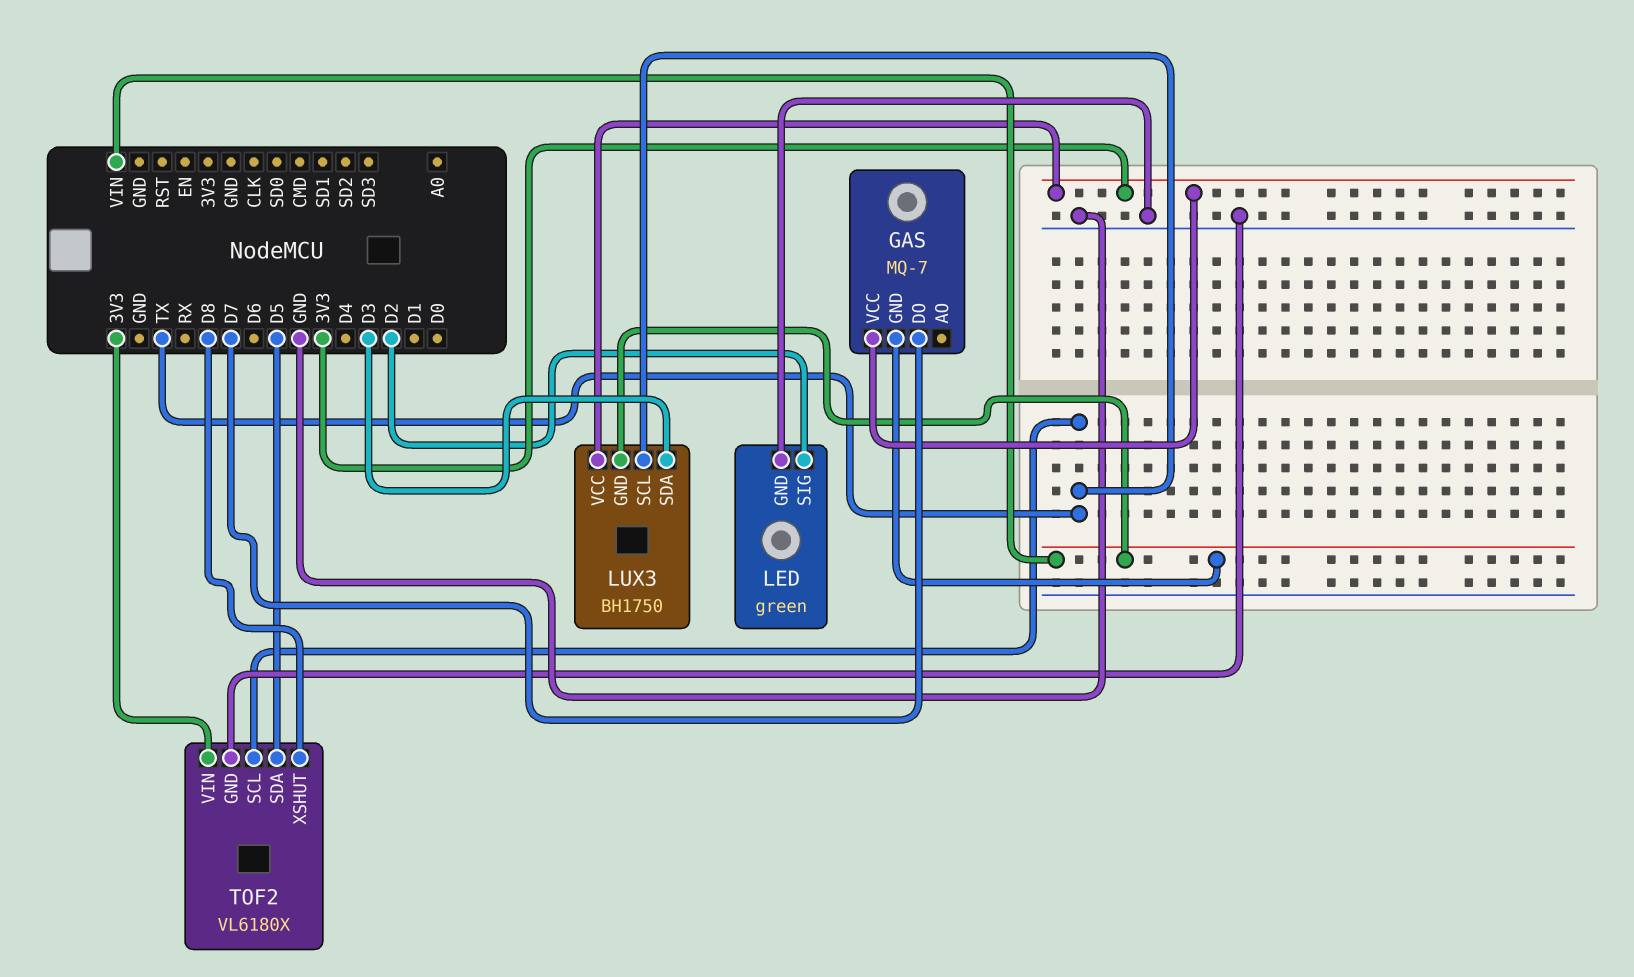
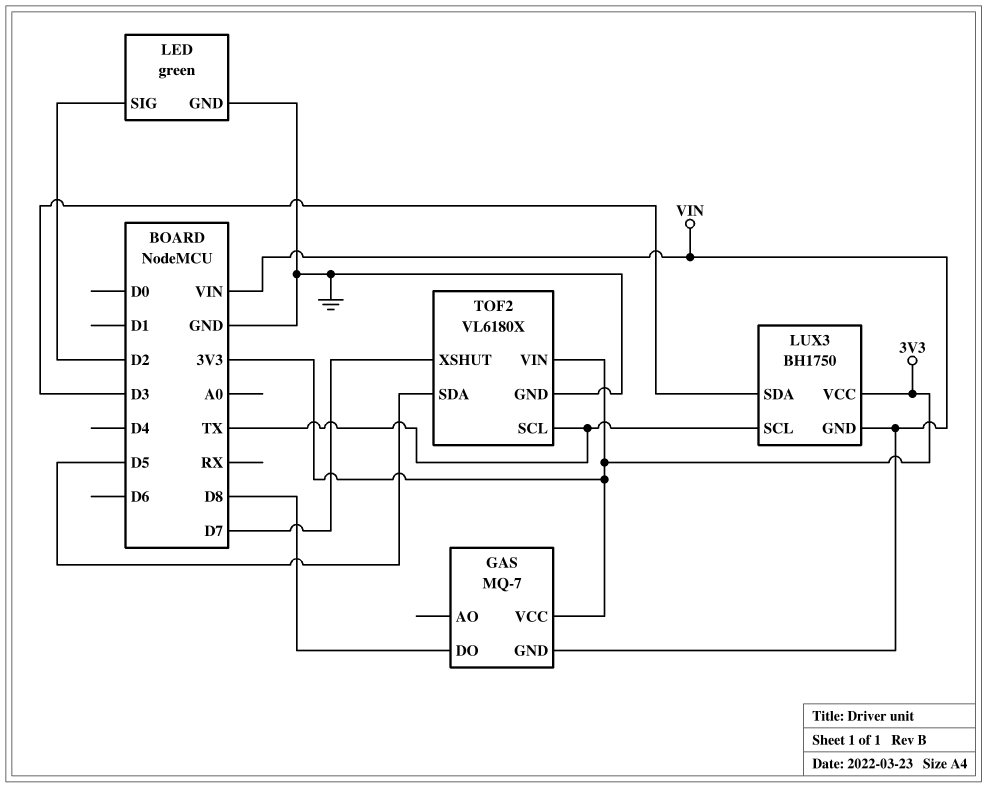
GAS pin DO: D7 -> D8
TOF2 pin XSHUT: D8 -> D7

